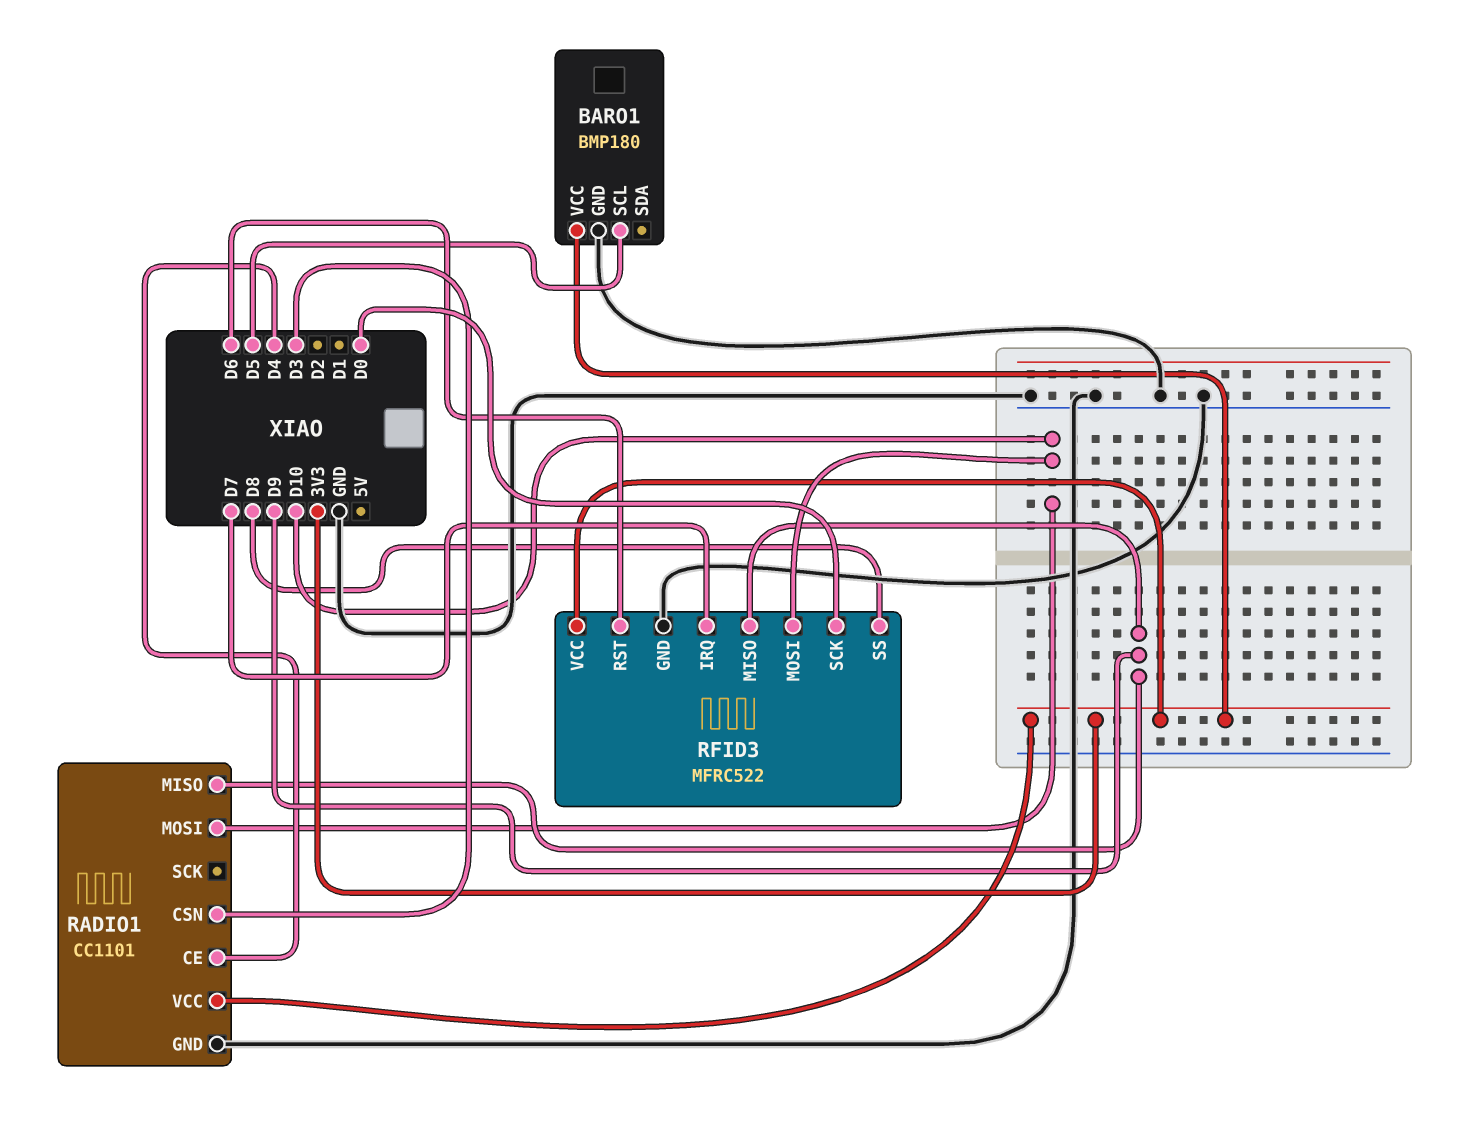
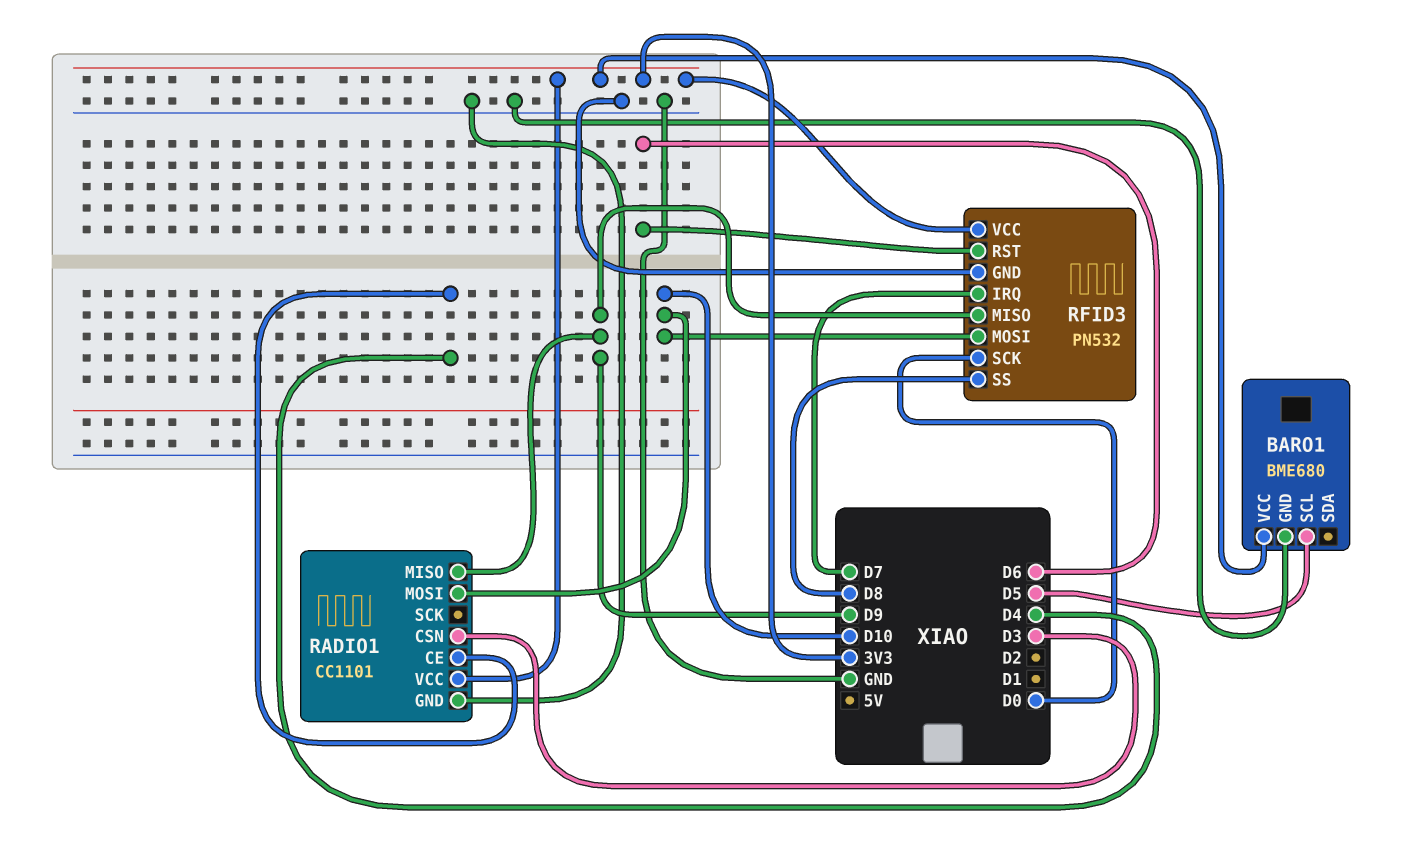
BARO1: BMP180 -> BME680
RFID3: MFRC522 -> PN532

